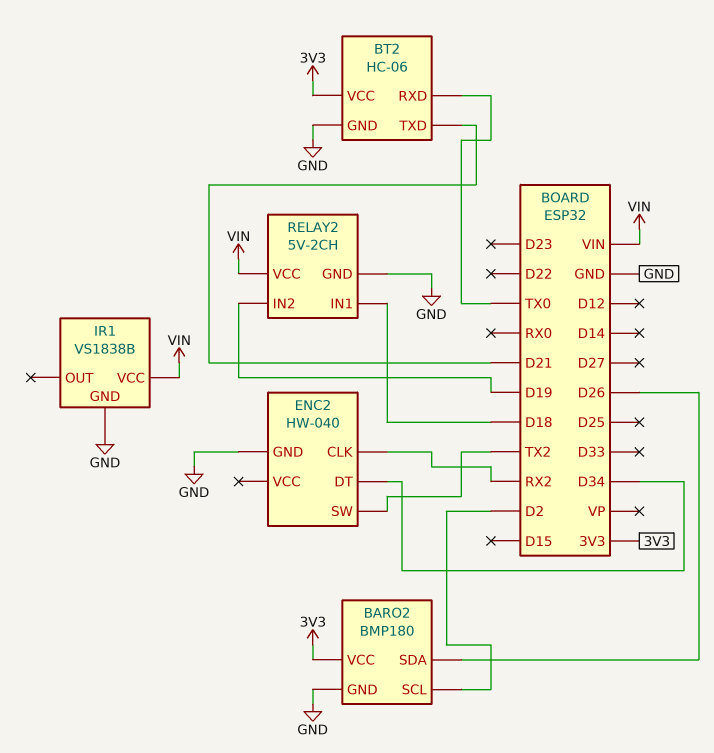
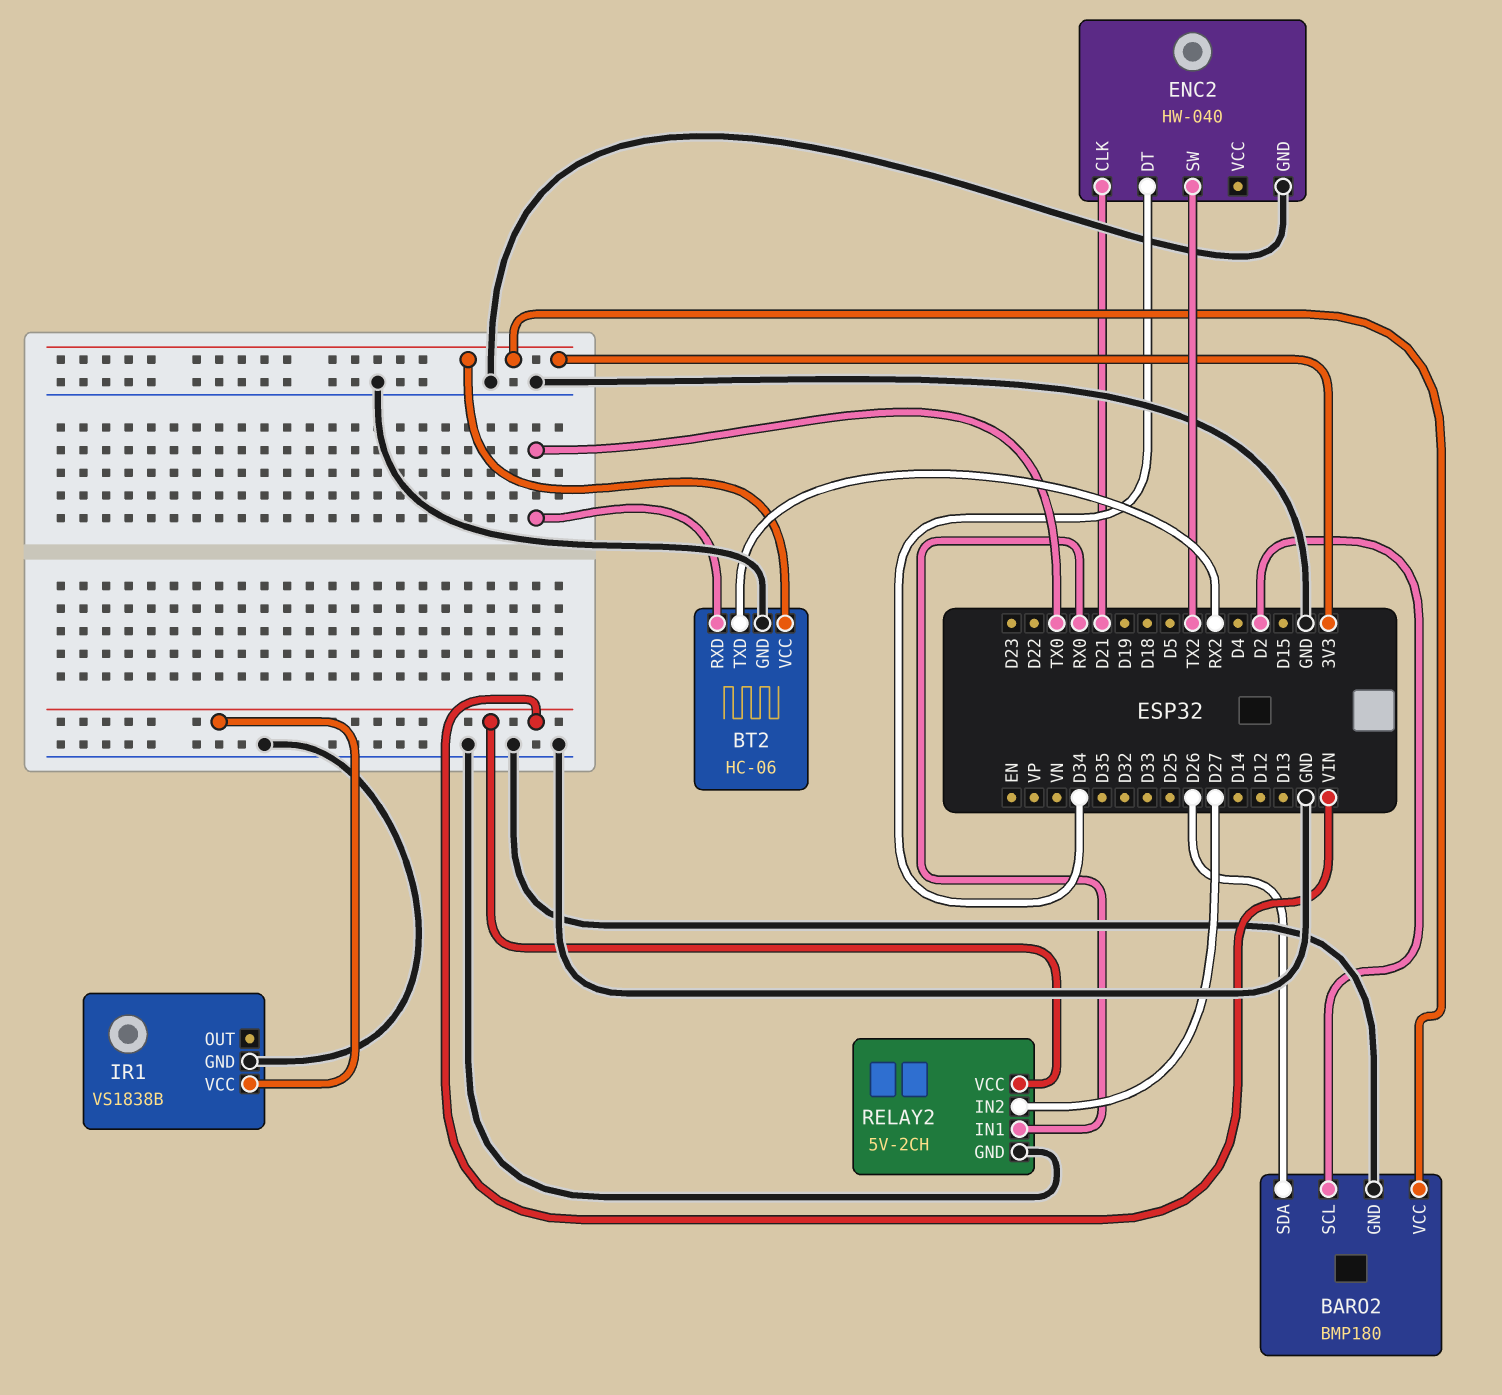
BT2 pin TXD: D21 -> RX2
ENC2 pin CLK: RX2 -> D21
RELAY2 pin IN1: D18 -> RX0
RELAY2 pin IN2: D19 -> D27

